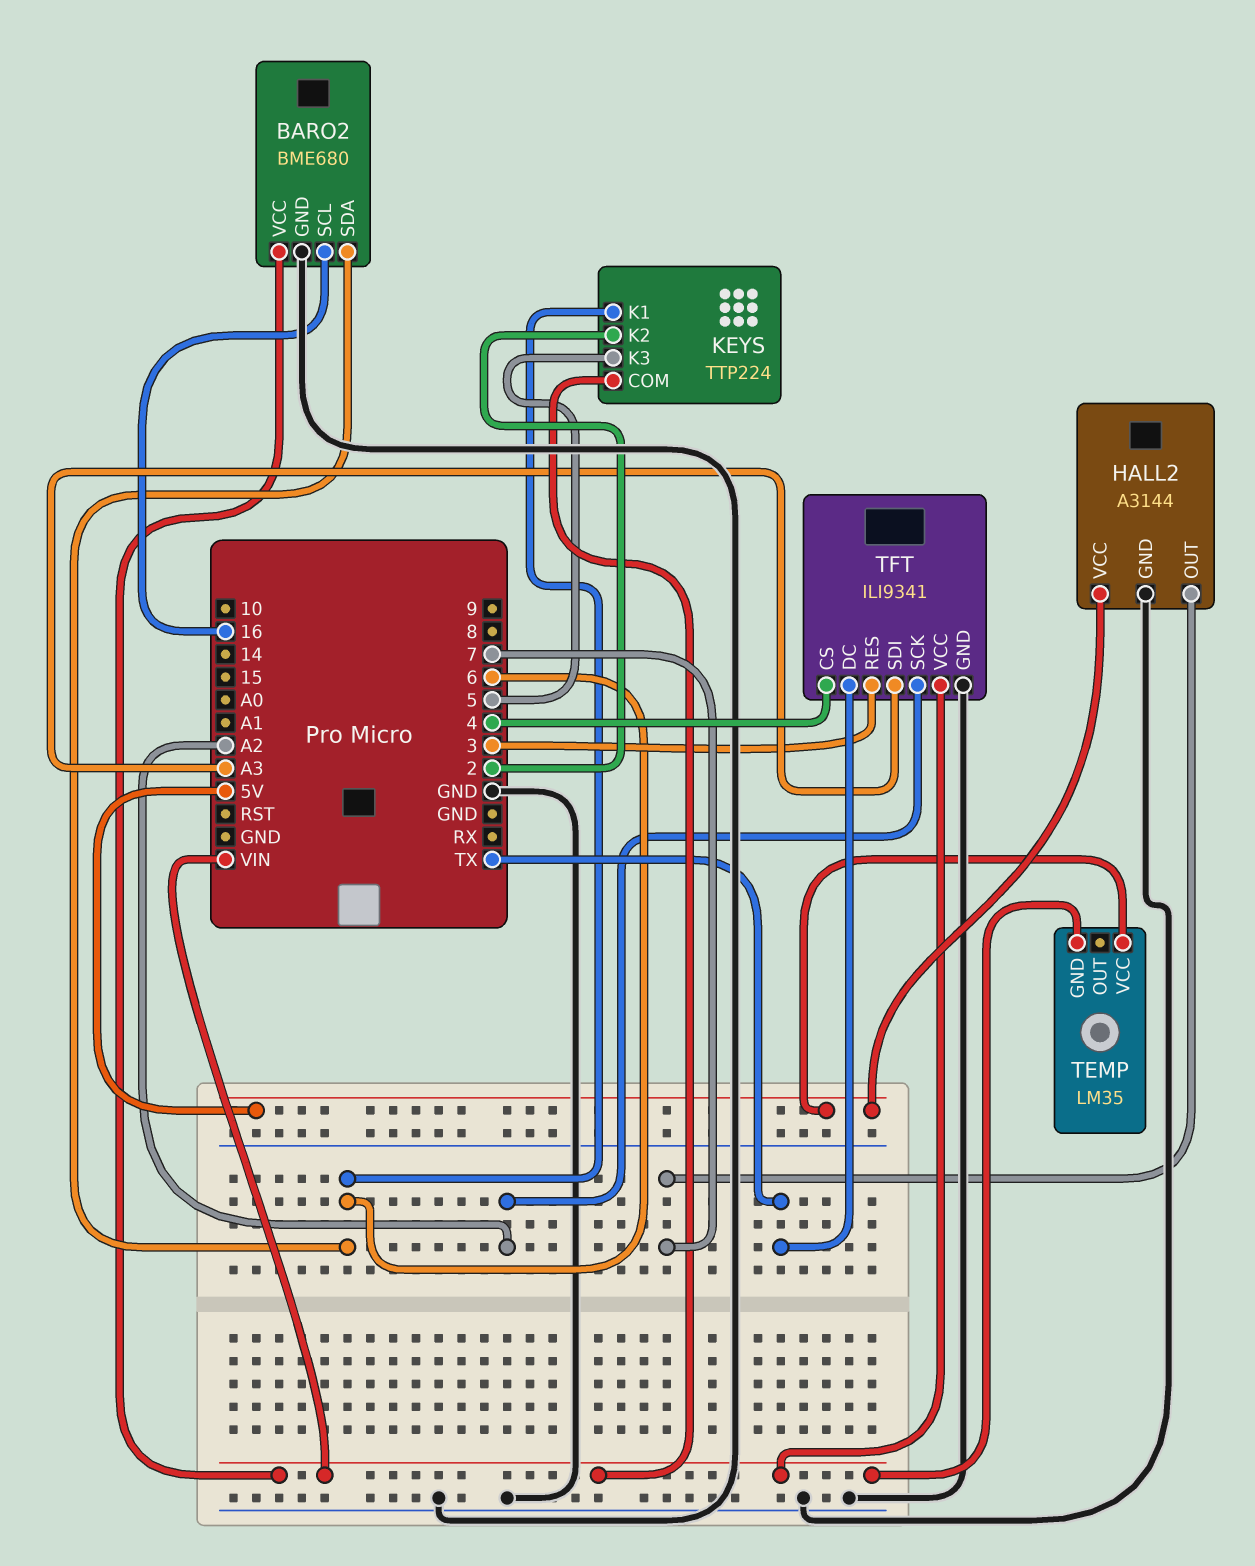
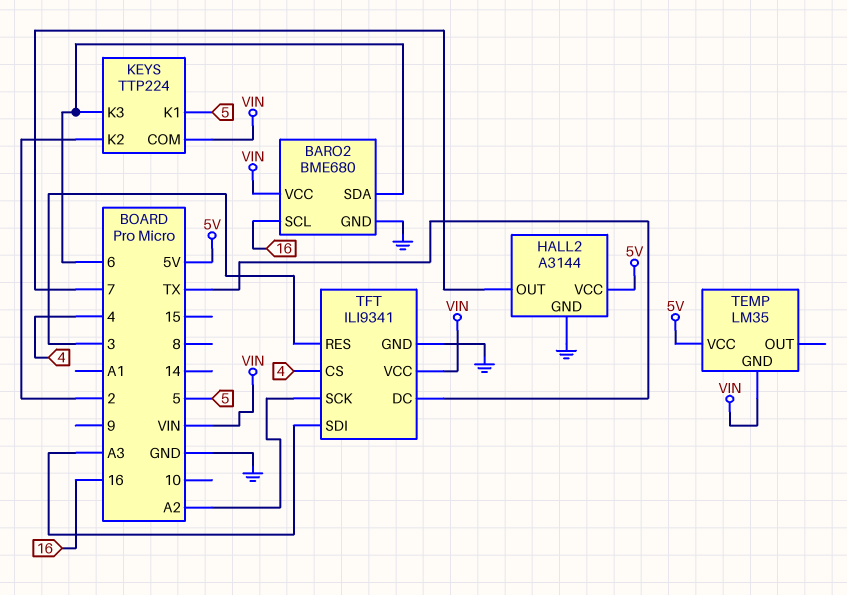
KEYS pin K1: 6 -> 5
KEYS pin K3: 5 -> 6

